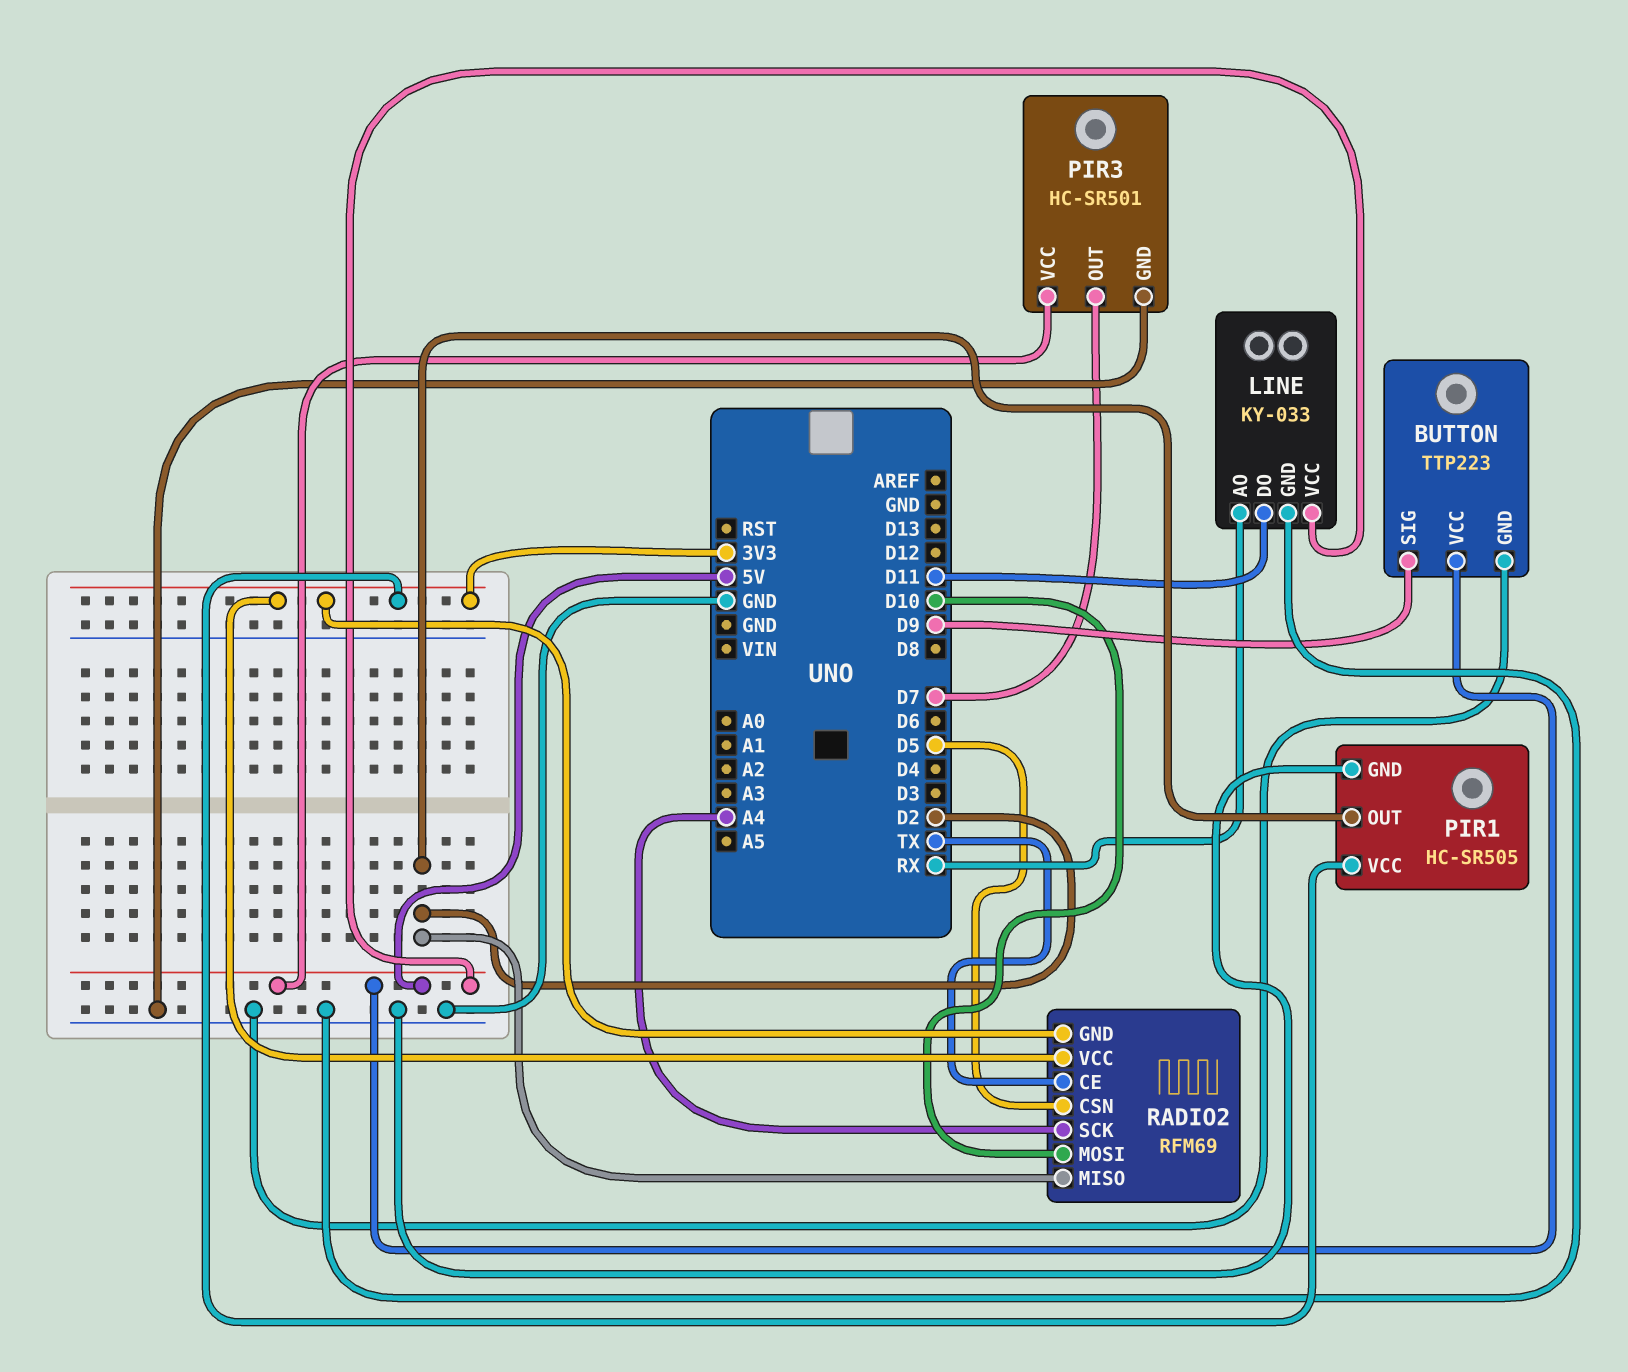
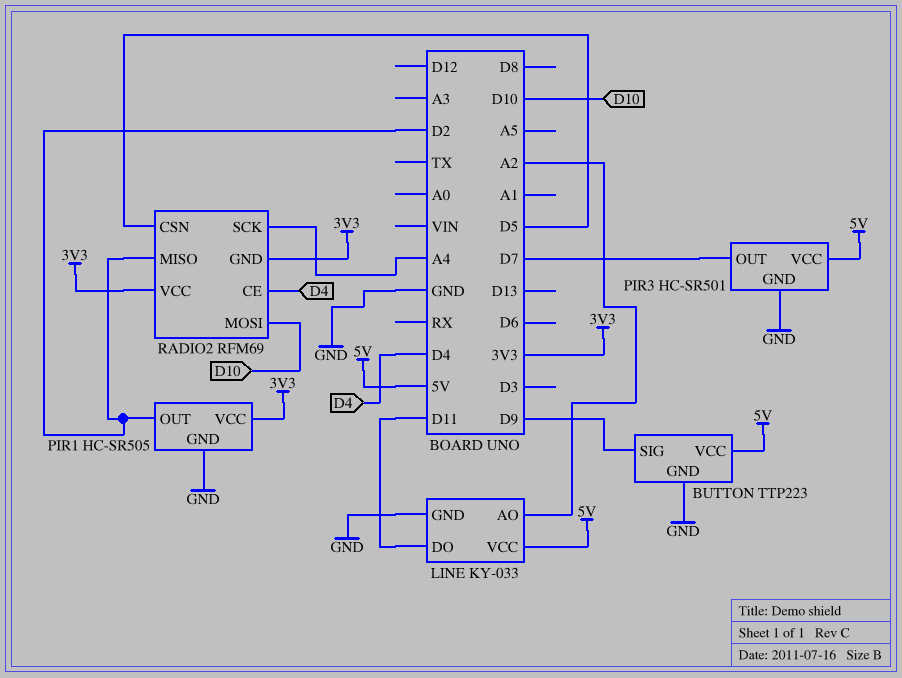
LINE pin AO: RX -> A2
RADIO2 pin CE: TX -> D4

